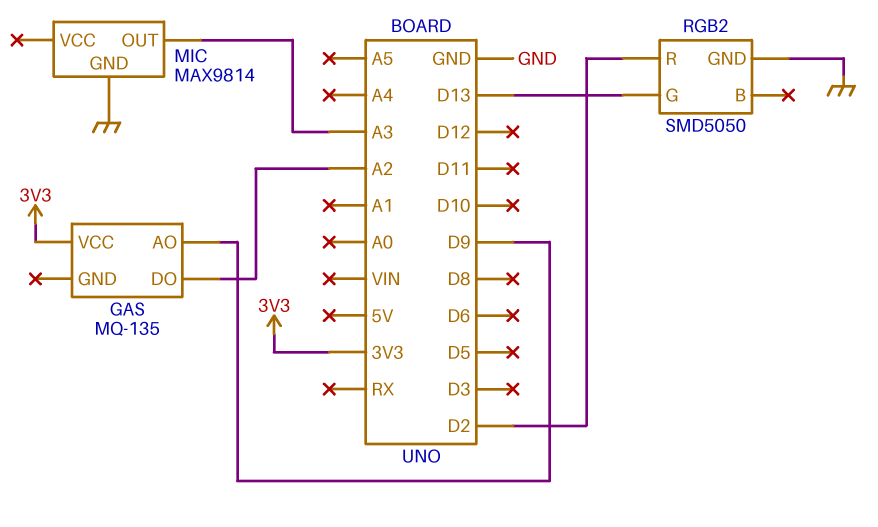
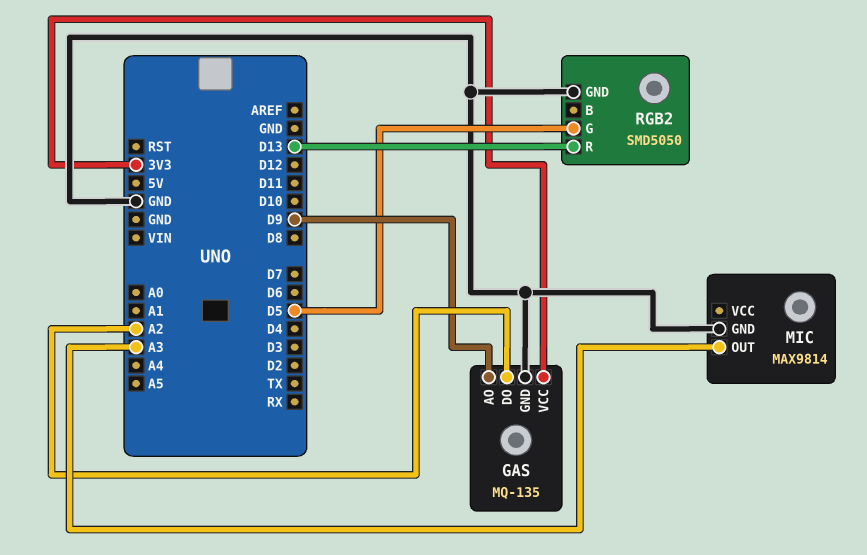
GAS pin GND: none -> GND
RGB2 pin G: D13 -> D5
RGB2 pin R: D2 -> D13

